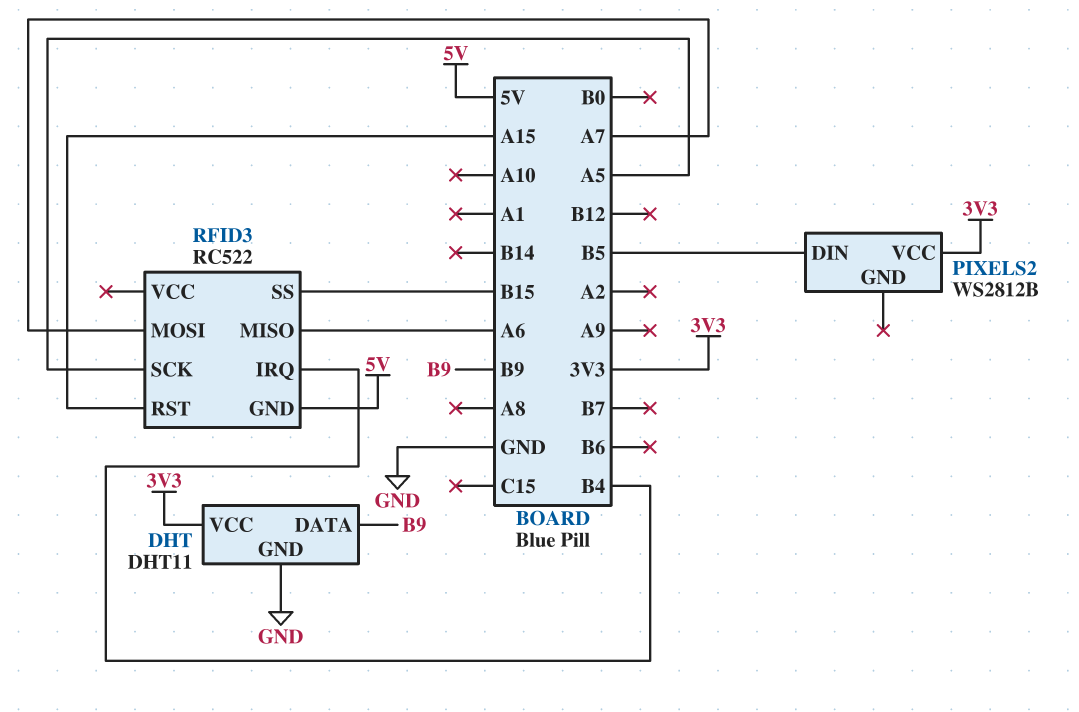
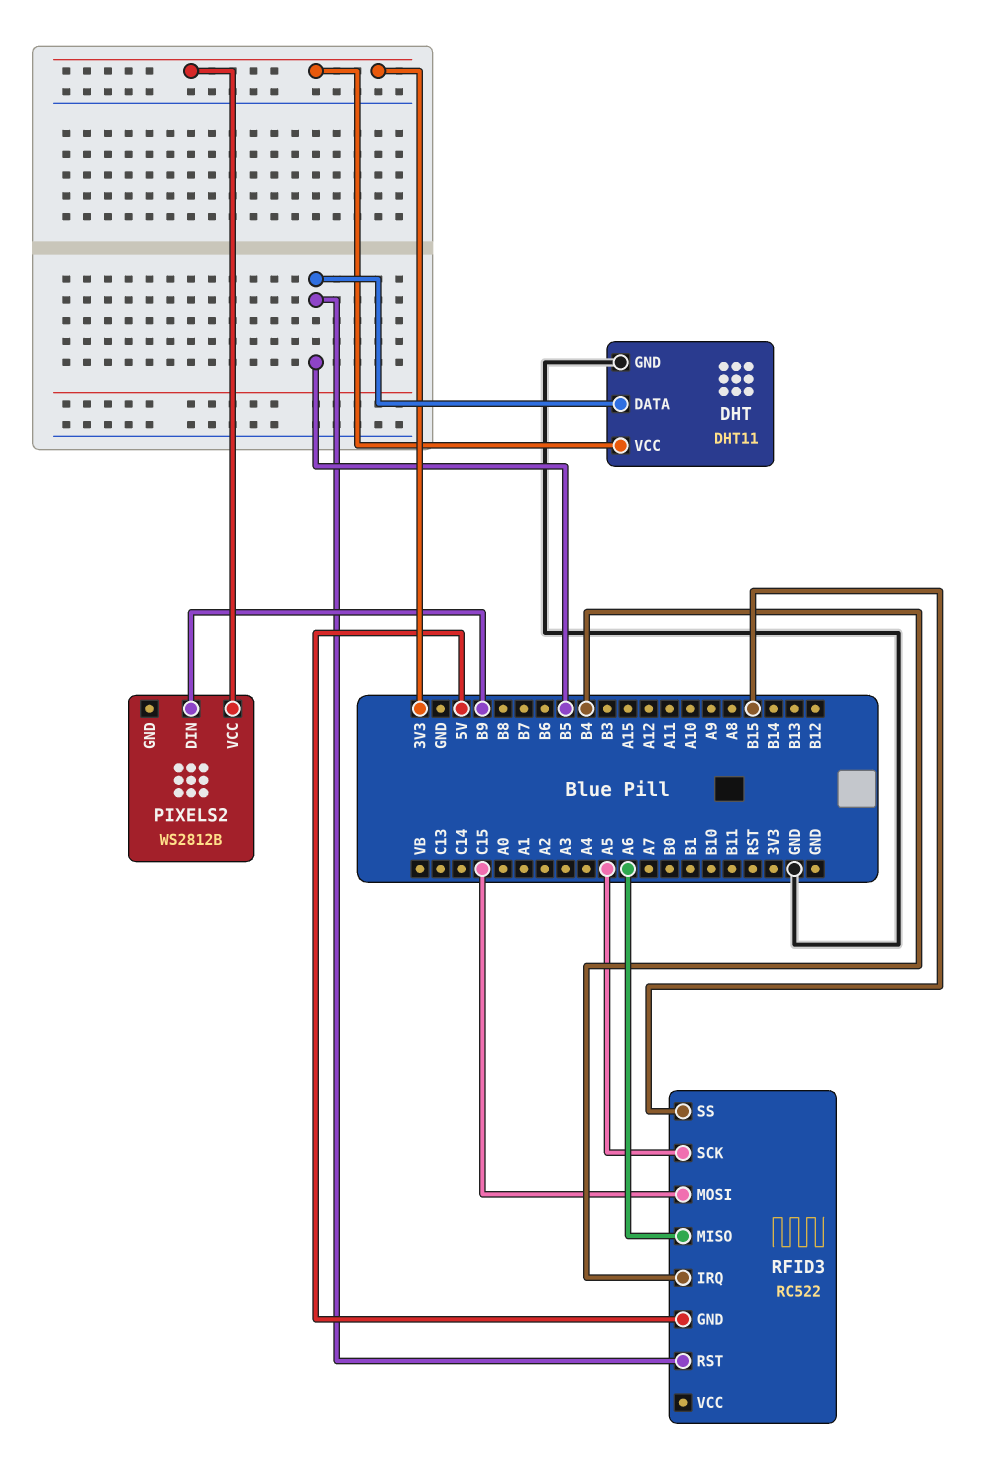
DHT pin DATA: B9 -> B5
PIXELS2 pin DIN: B5 -> B9
RFID3 pin MOSI: A7 -> C15
RFID3 pin RST: A15 -> B5

